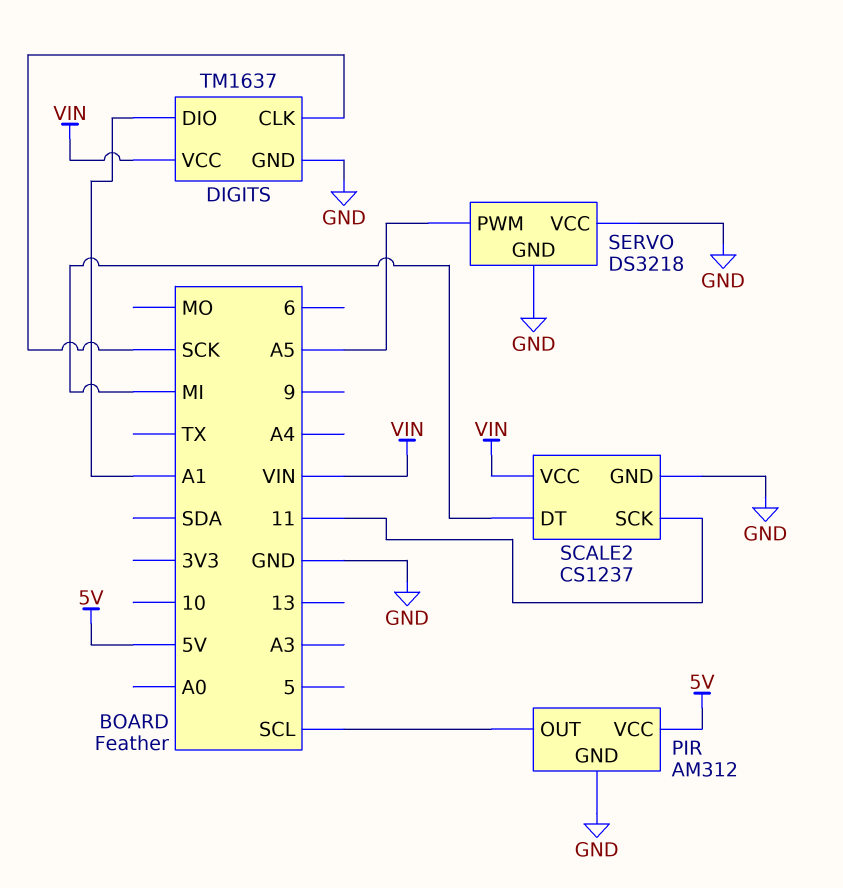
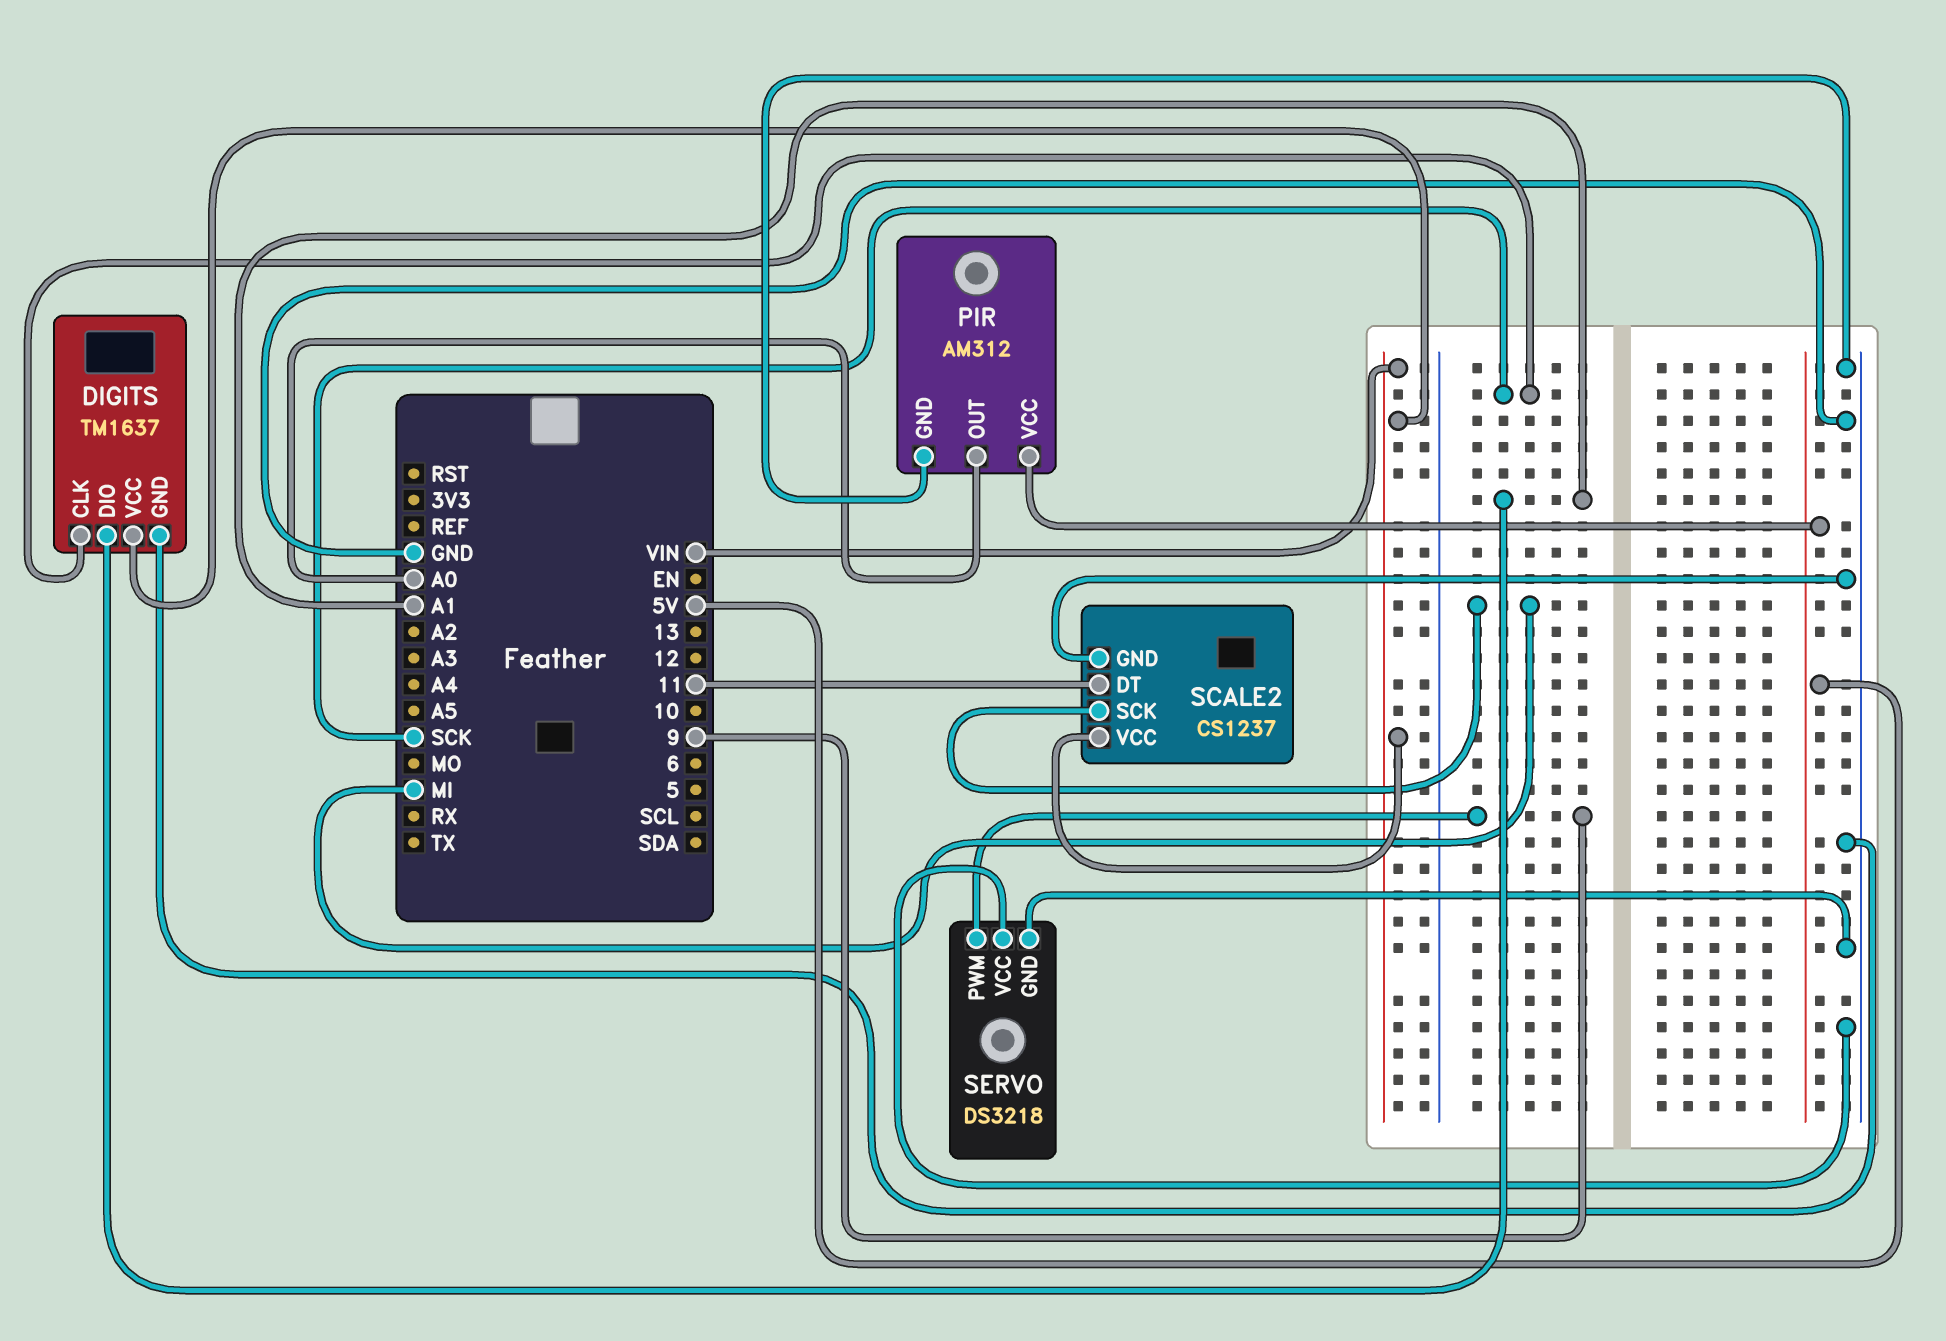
PIR pin OUT: SCL -> A0
SCALE2 pin DT: MI -> 11
SCALE2 pin SCK: 11 -> MI
SERVO pin PWM: A5 -> 9

